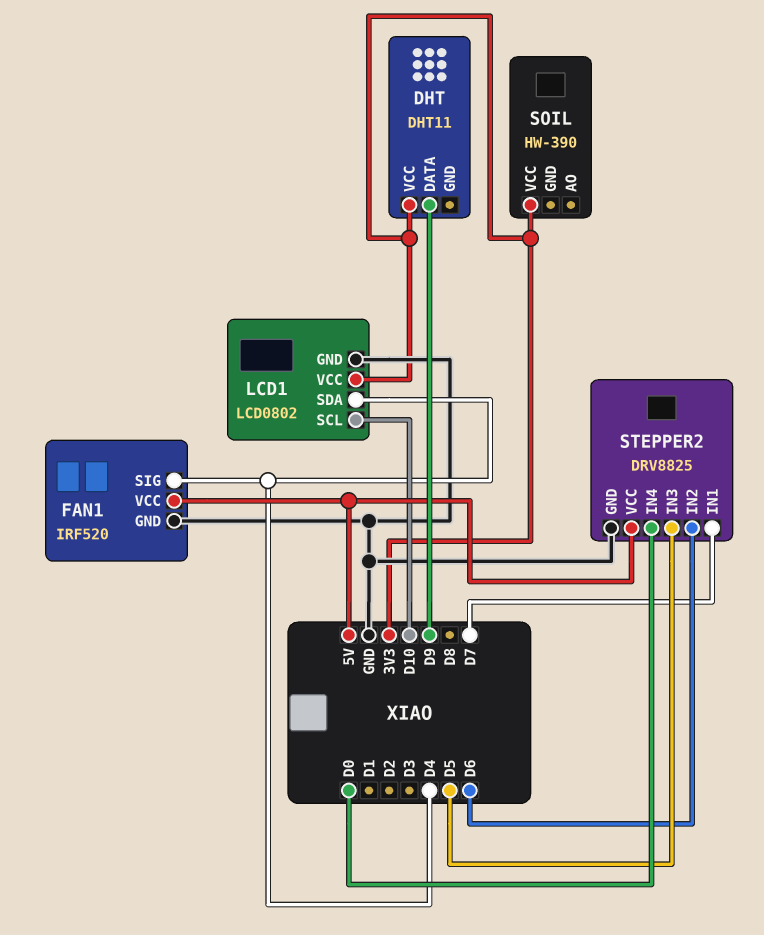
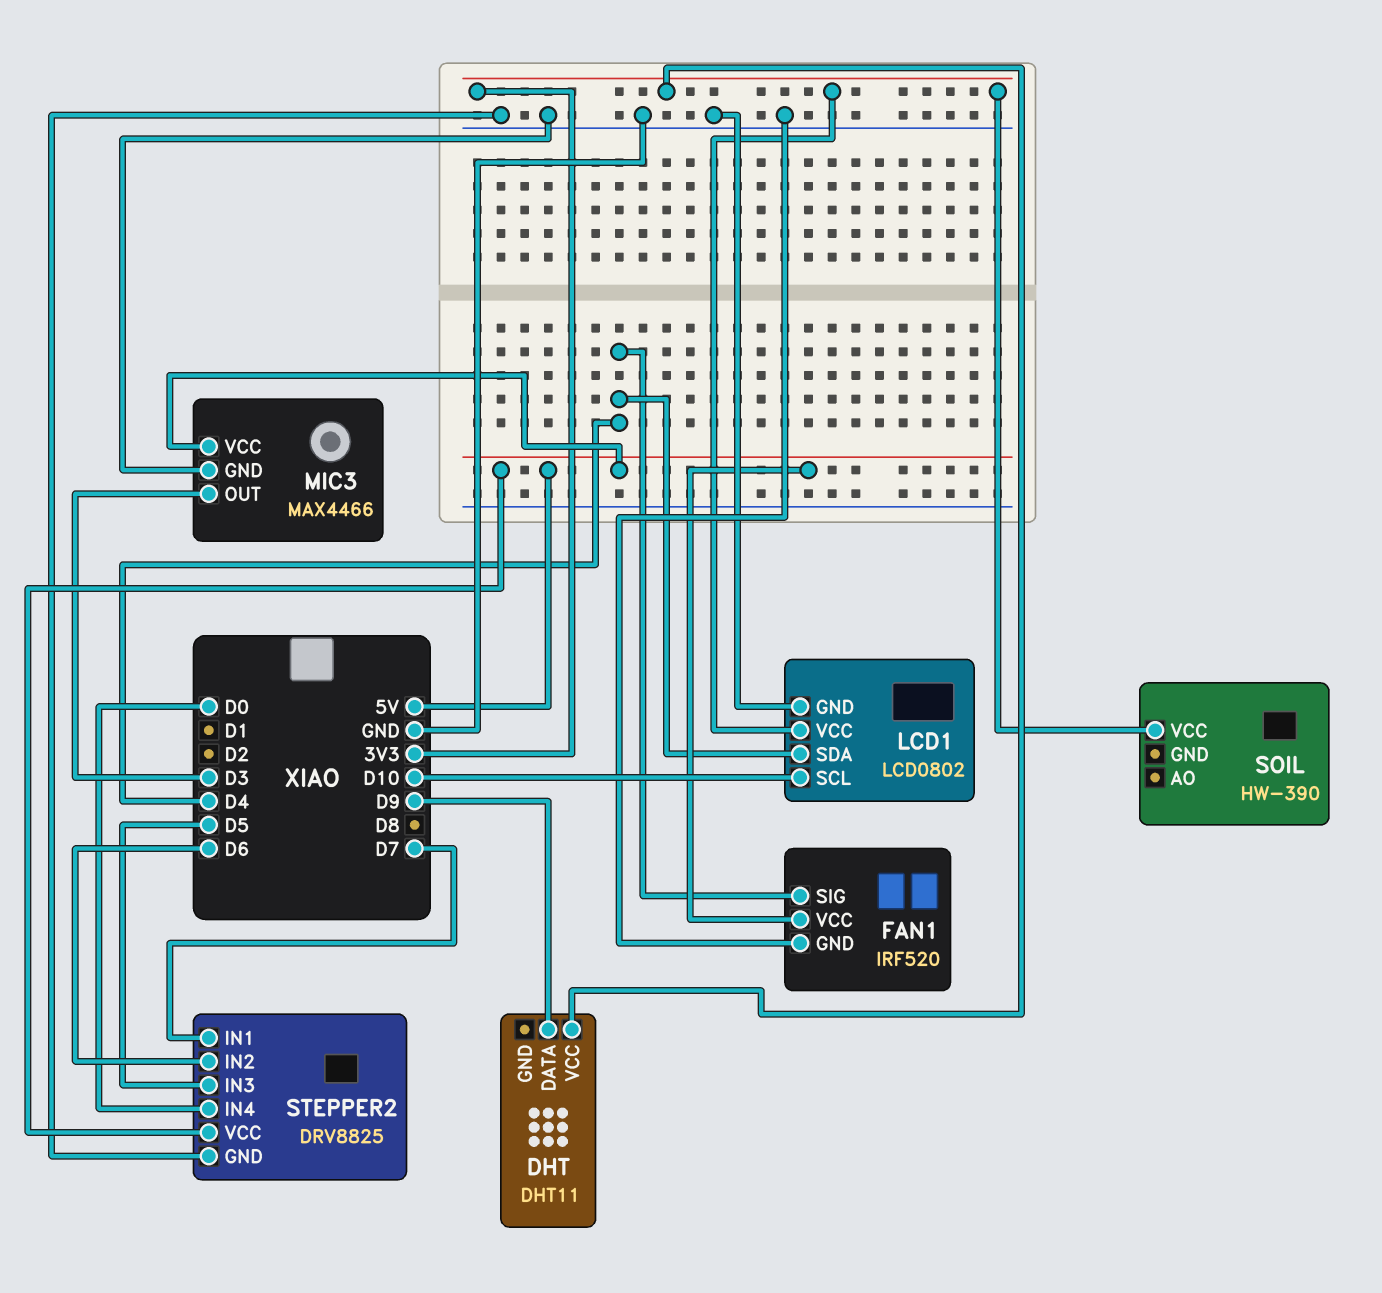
MIC3: none -> MAX4466
MIC3 pin GND: none -> GND
MIC3 pin OUT: none -> D3
MIC3 pin VCC: none -> 5V

